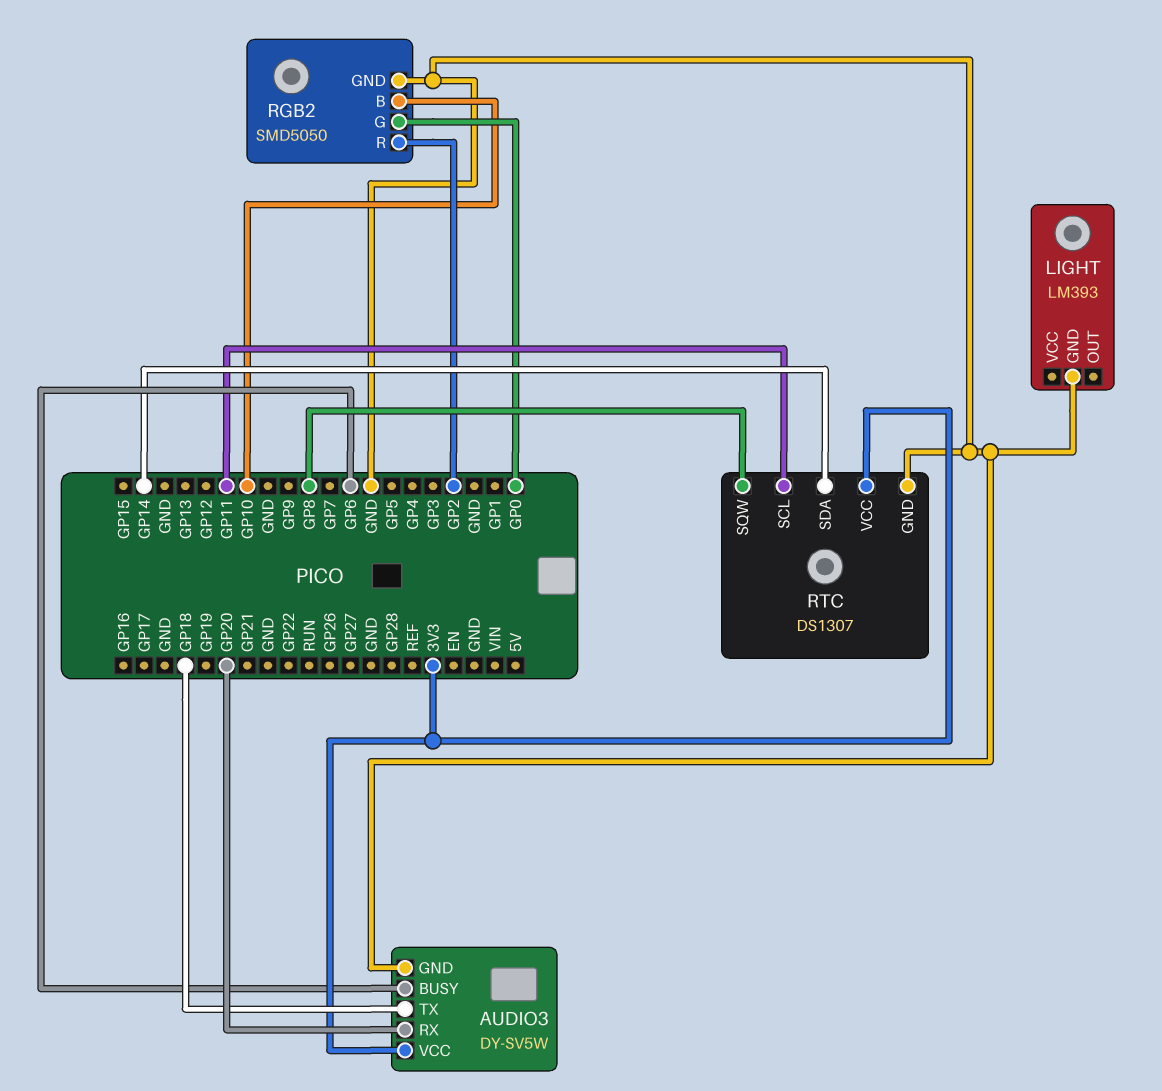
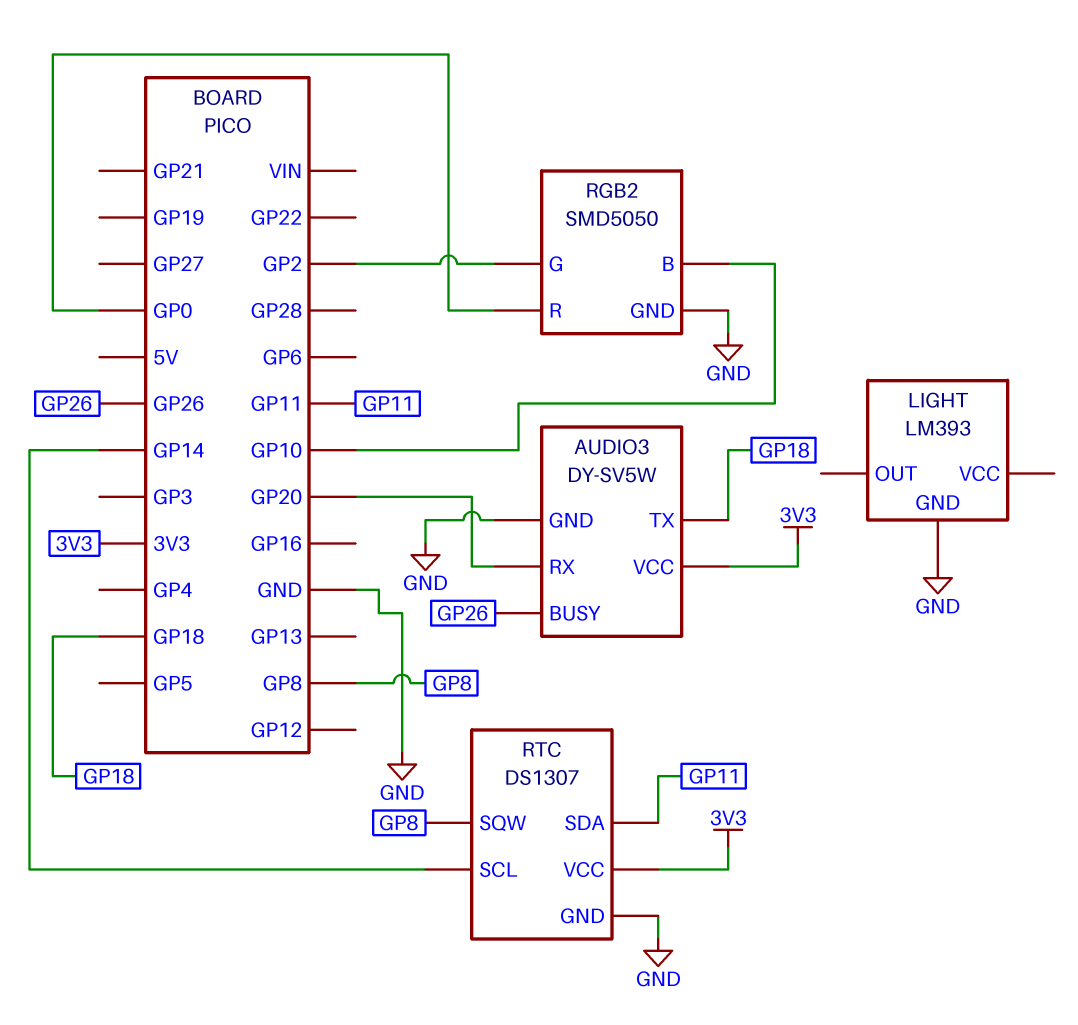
AUDIO3 pin BUSY: GP6 -> GP26
RGB2 pin G: GP0 -> GP2
RGB2 pin R: GP2 -> GP0
RTC pin SCL: GP11 -> GP14
RTC pin SDA: GP14 -> GP11

